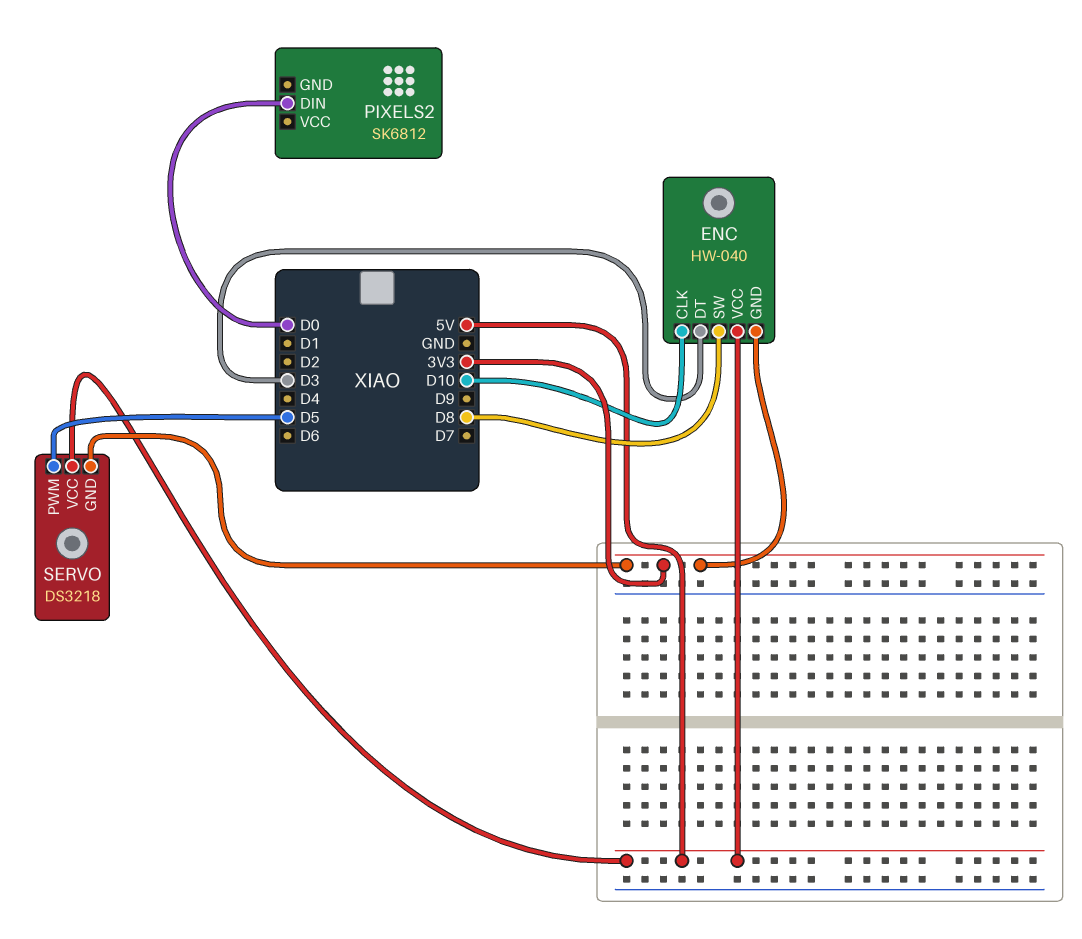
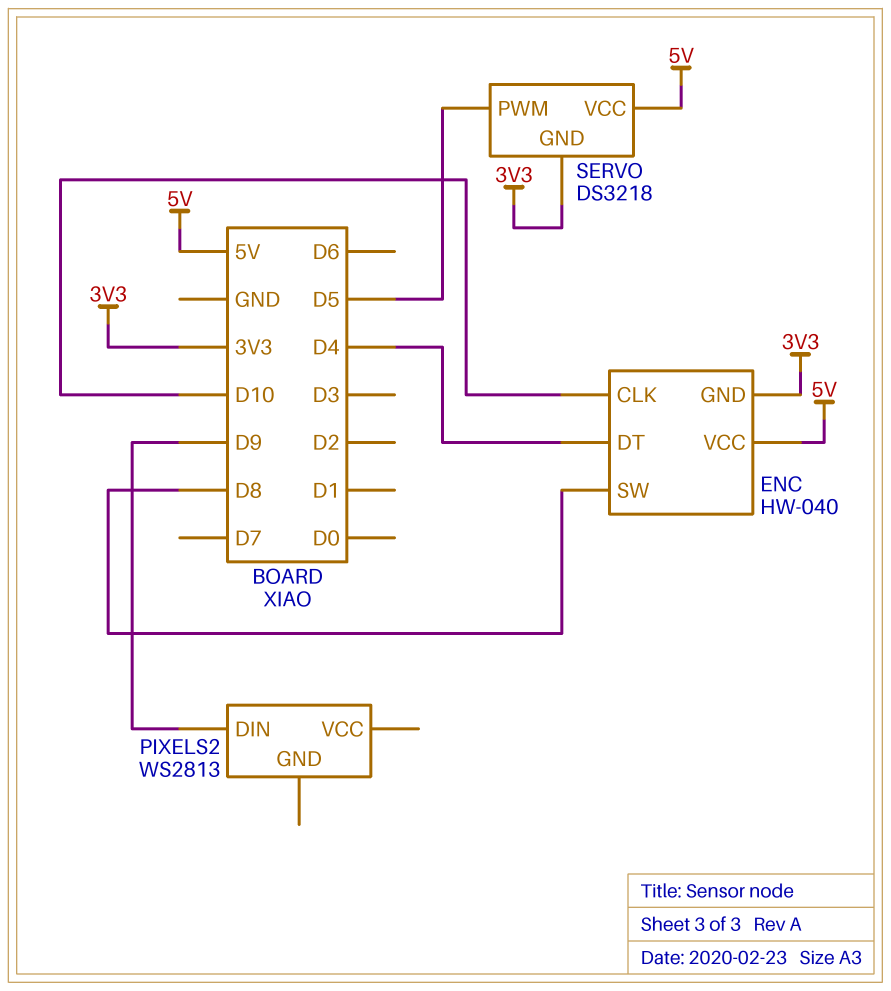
ENC pin DT: D3 -> D4
PIXELS2: SK6812 -> WS2813
PIXELS2 pin DIN: D0 -> D9

